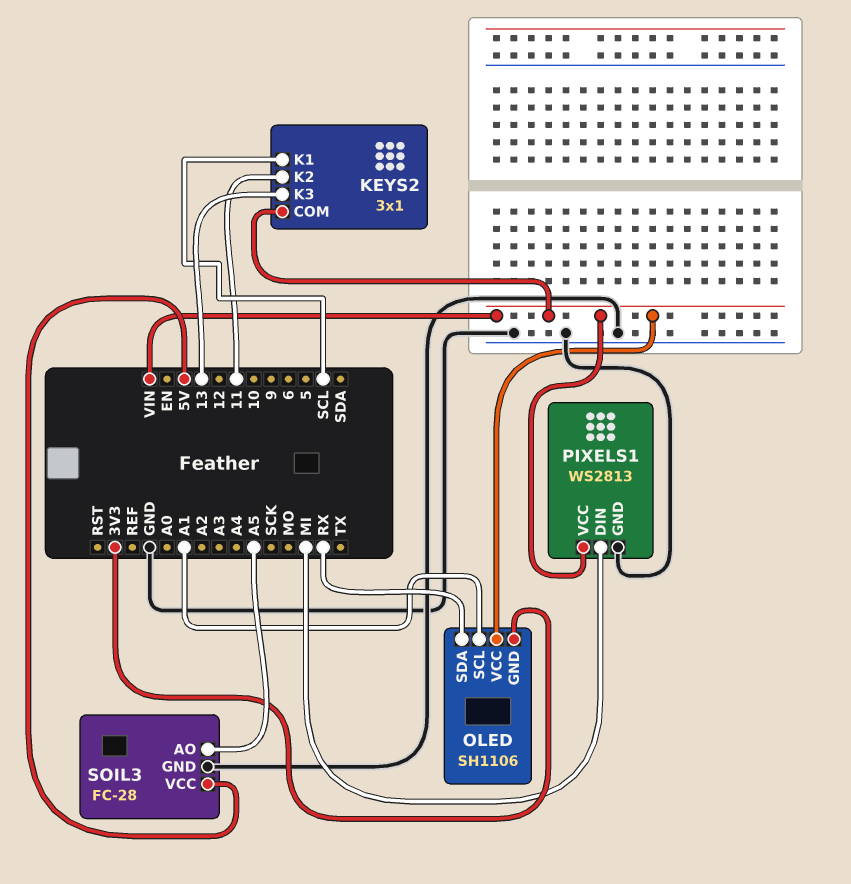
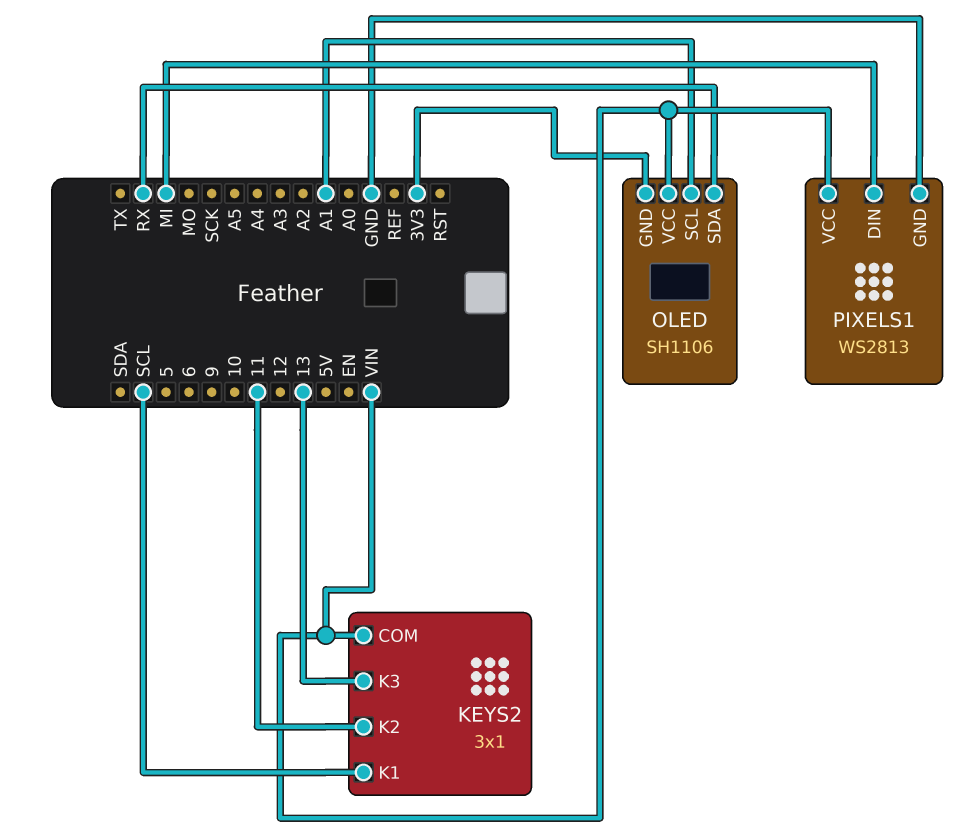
SOIL3: FC-28 -> none
SOIL3 pin AO: A5 -> none
SOIL3 pin GND: GND -> none
SOIL3 pin VCC: 5V -> none

